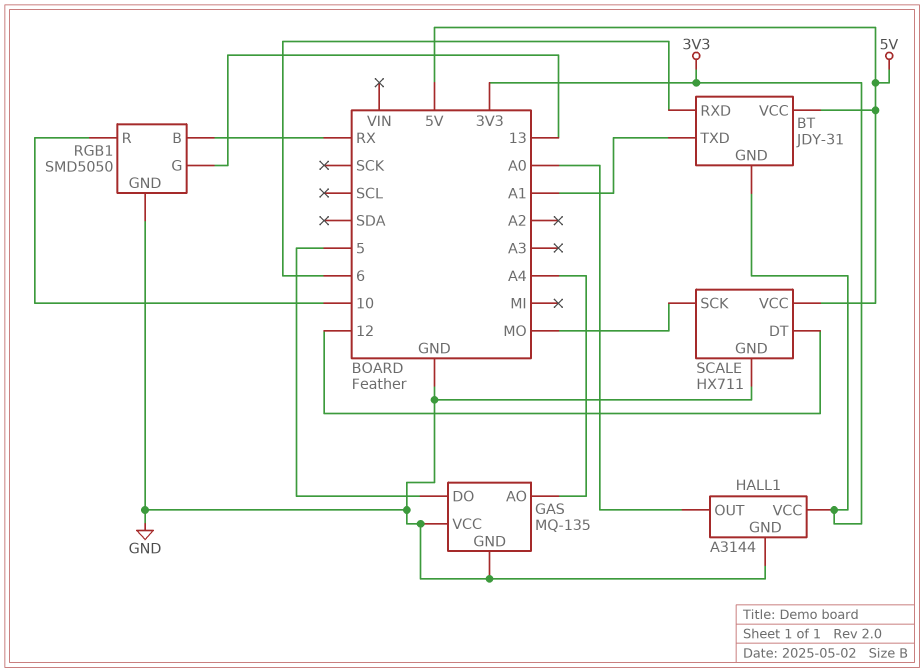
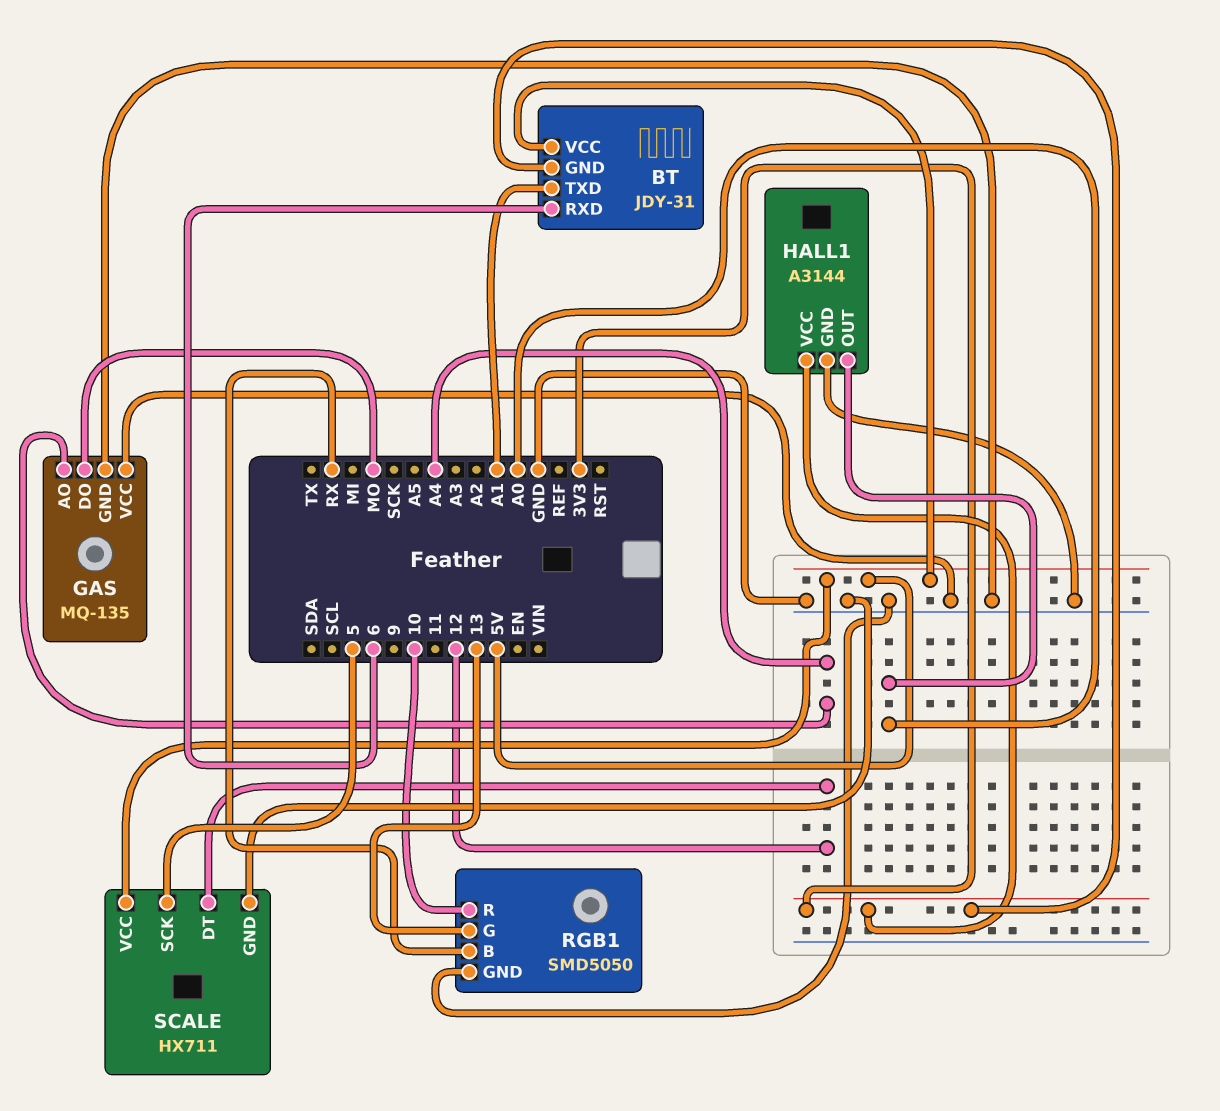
GAS pin DO: 5 -> MO
SCALE pin SCK: MO -> 5

